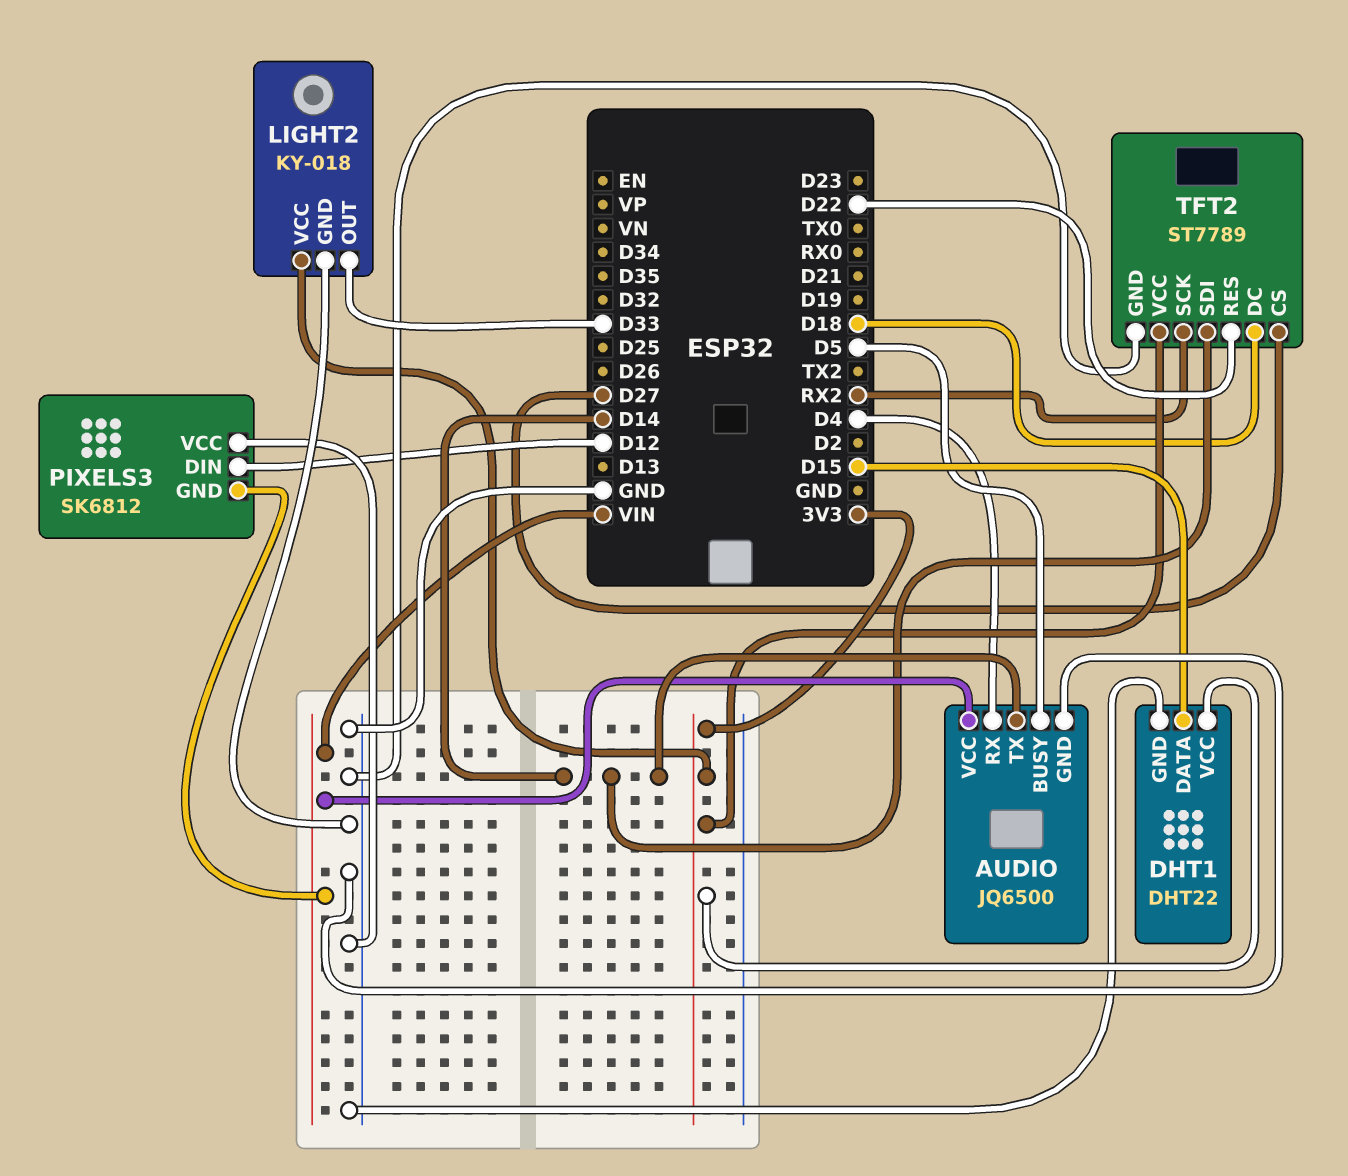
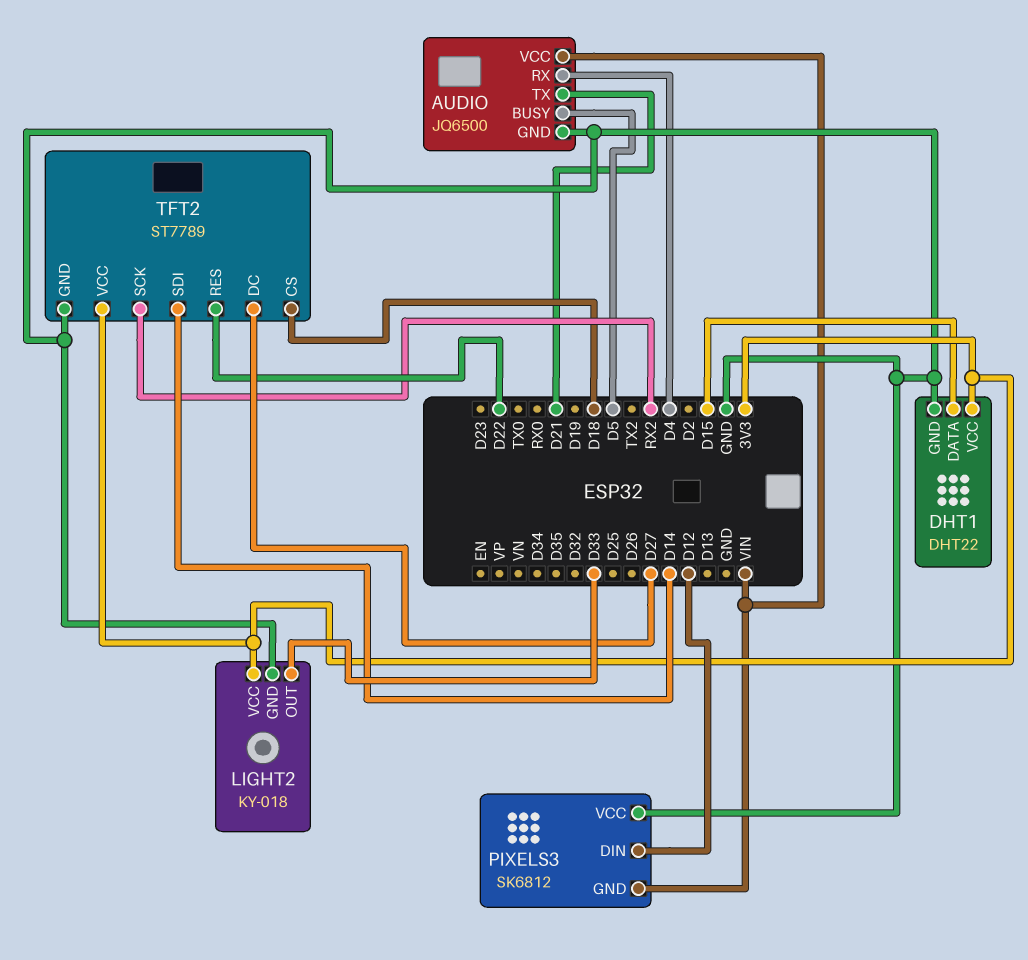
AUDIO pin TX: D14 -> D21
TFT2 pin CS: D27 -> D18
TFT2 pin DC: D18 -> D27

